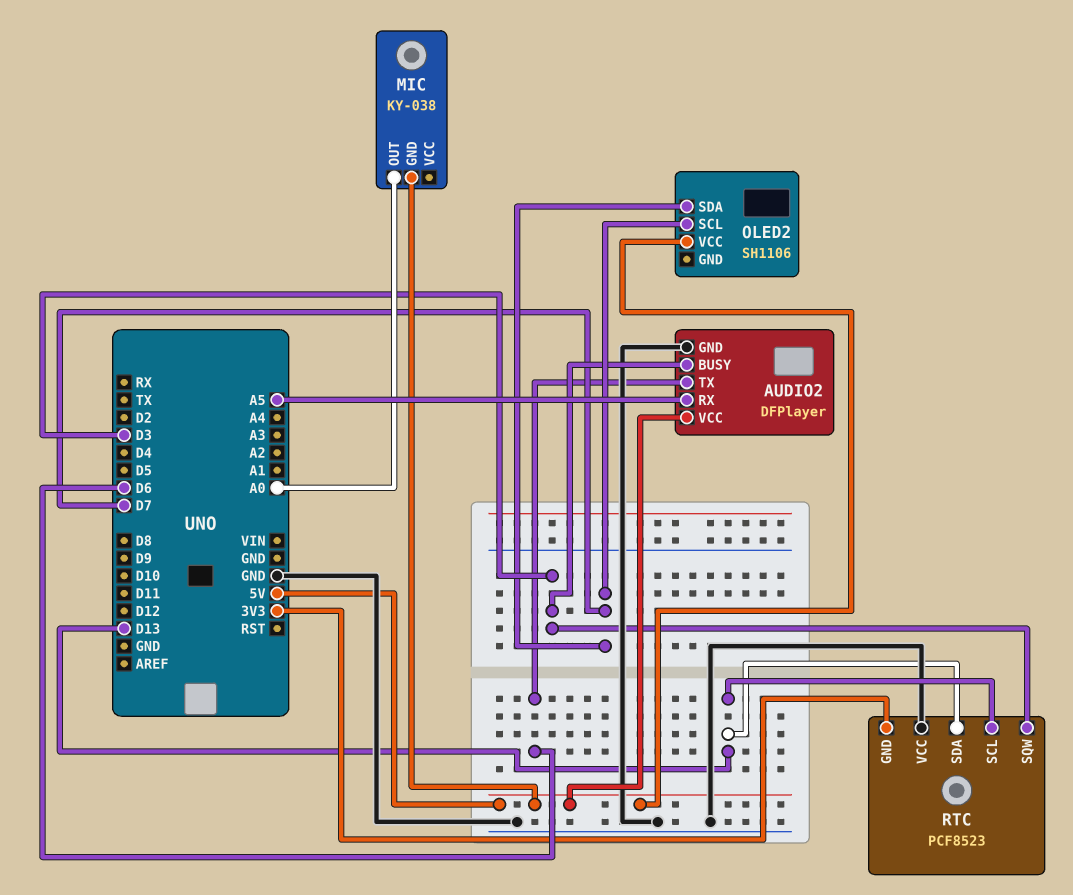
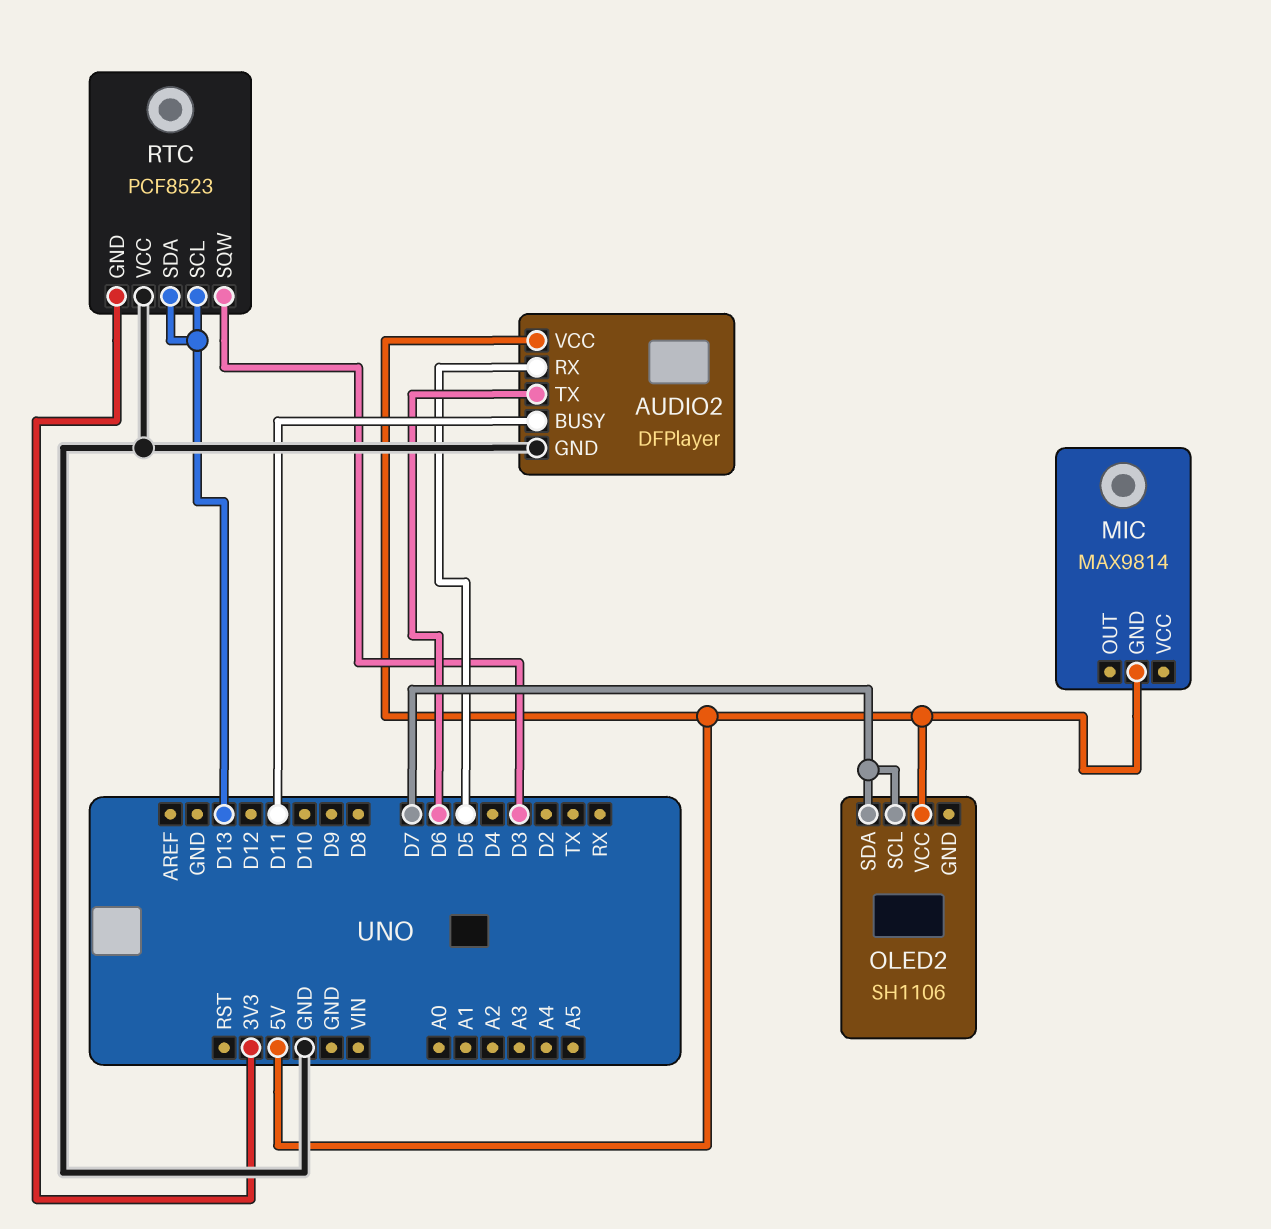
AUDIO2 pin BUSY: D3 -> D11
AUDIO2 pin RX: A5 -> D5
MIC: KY-038 -> MAX9814
MIC pin OUT: A0 -> none

